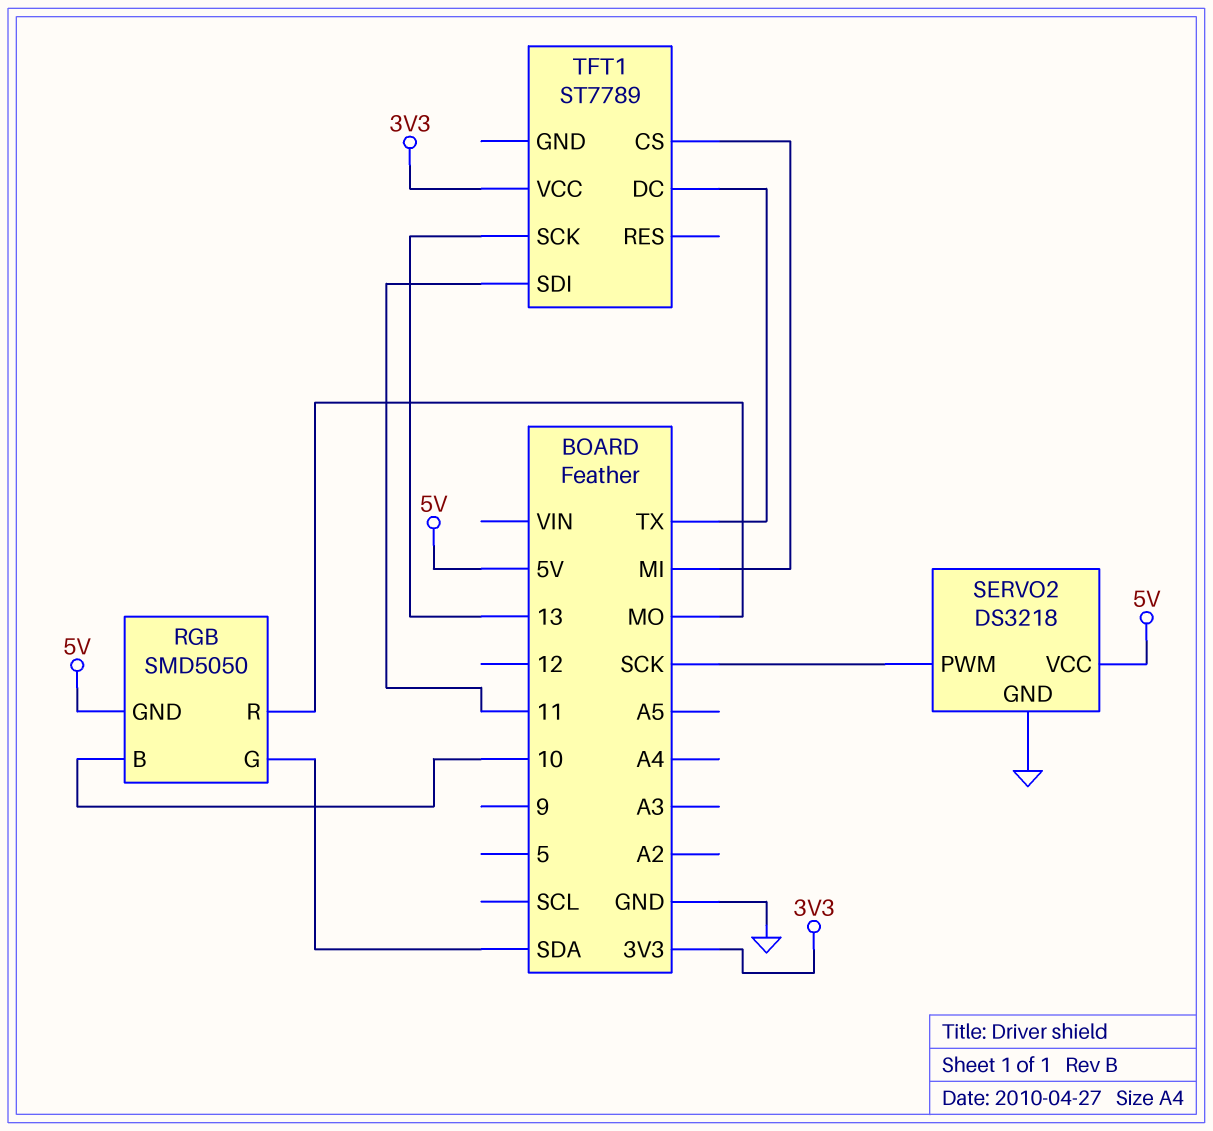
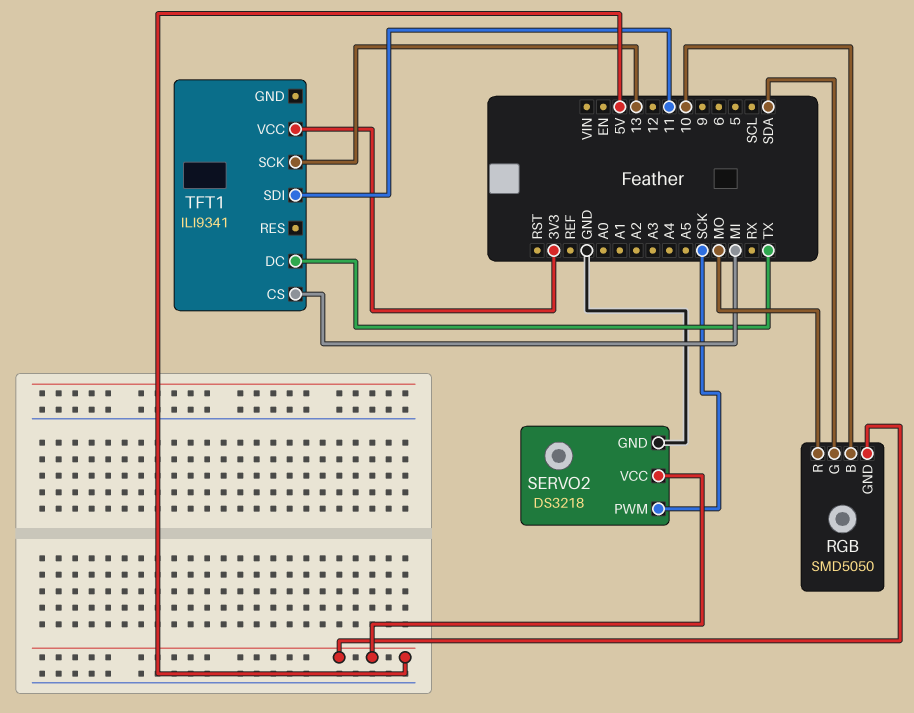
TFT1: ST7789 -> ILI9341

